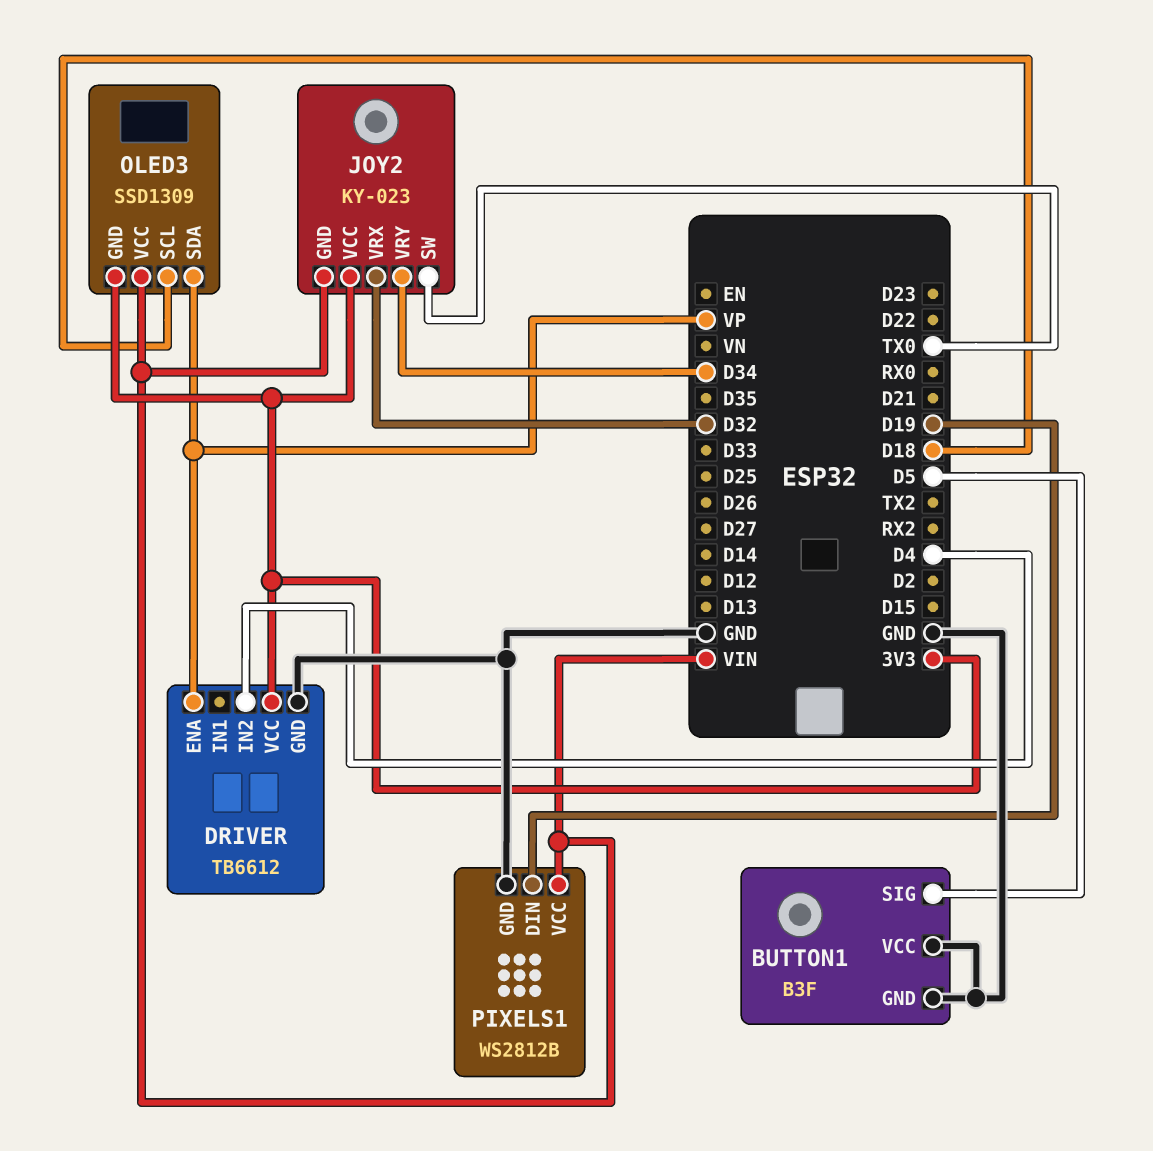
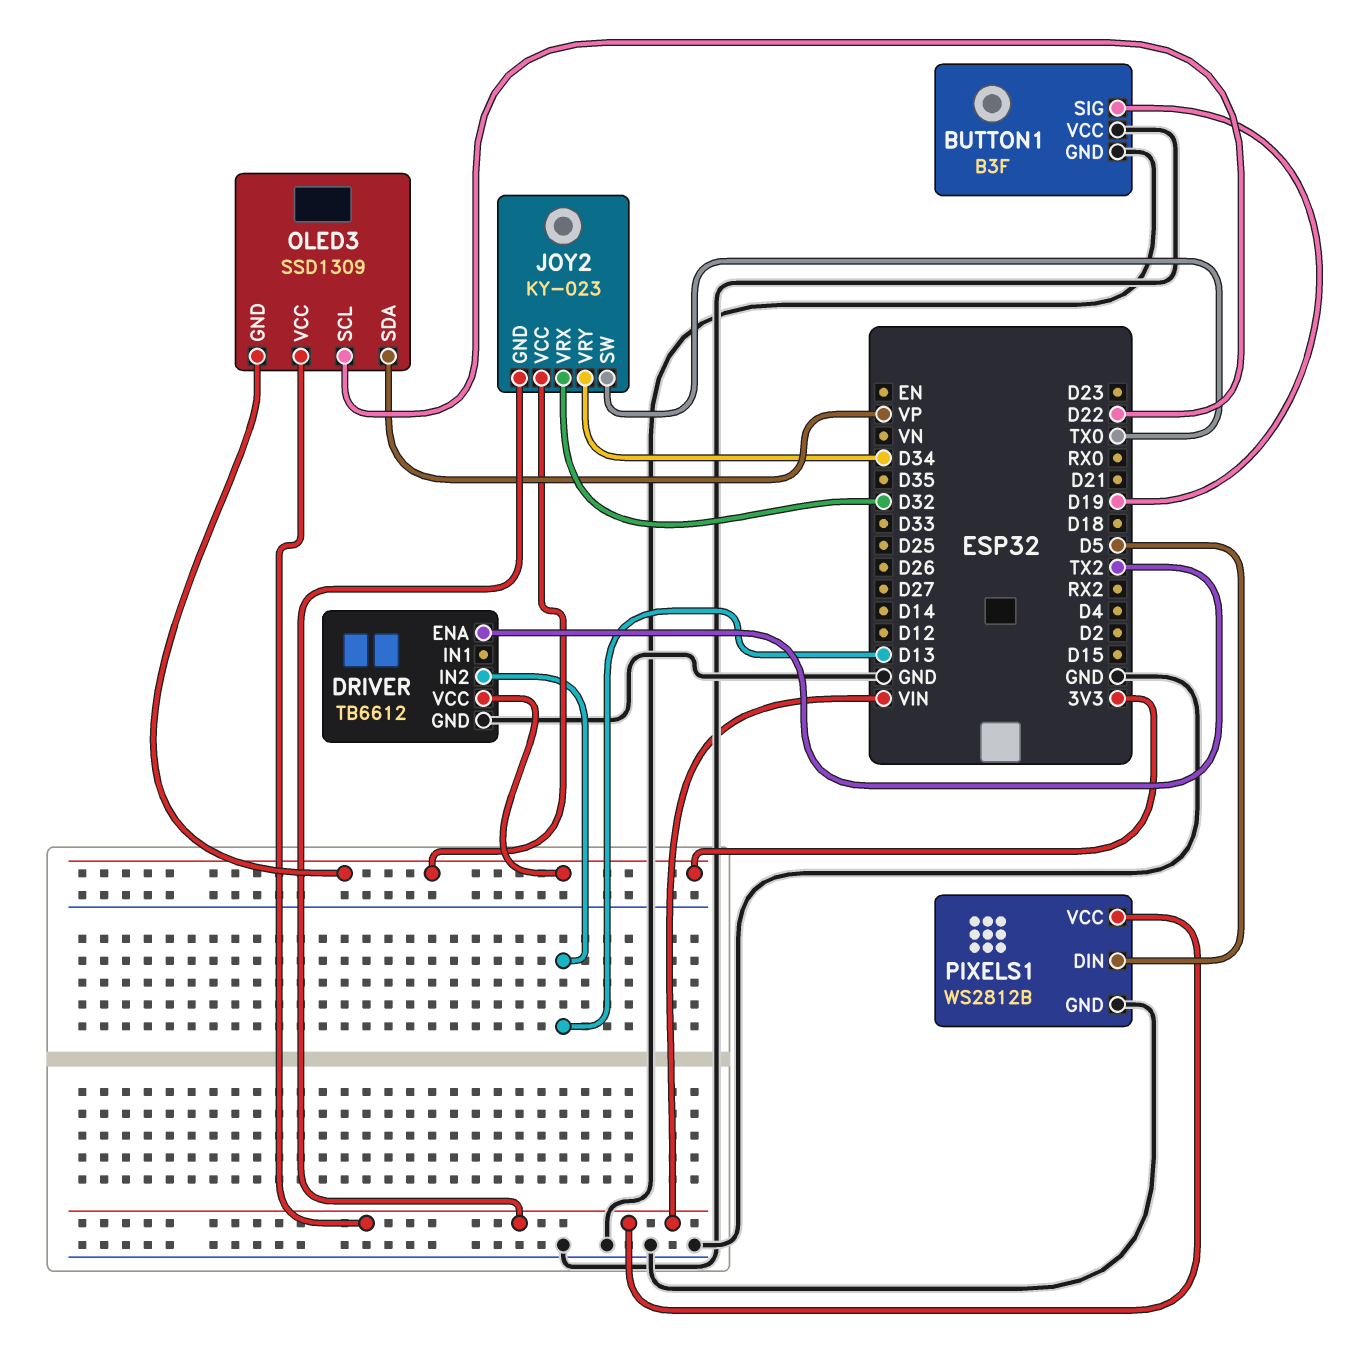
BUTTON1 pin SIG: D5 -> D19
DRIVER pin ENA: VP -> TX2
DRIVER pin IN2: D4 -> D13
OLED3 pin SCL: D18 -> D22
PIXELS1 pin DIN: D19 -> D5

